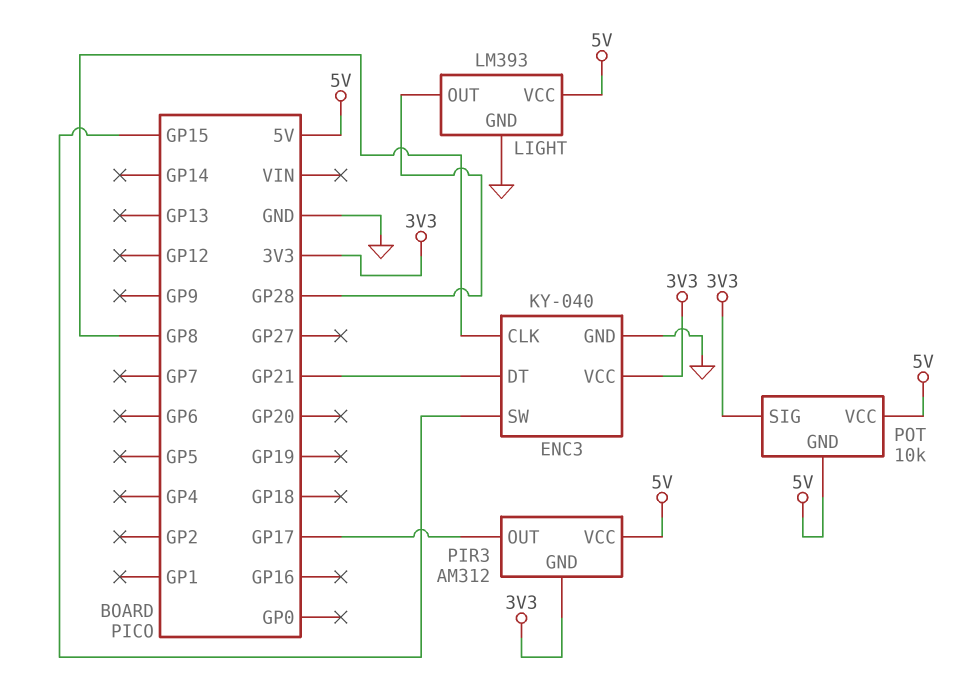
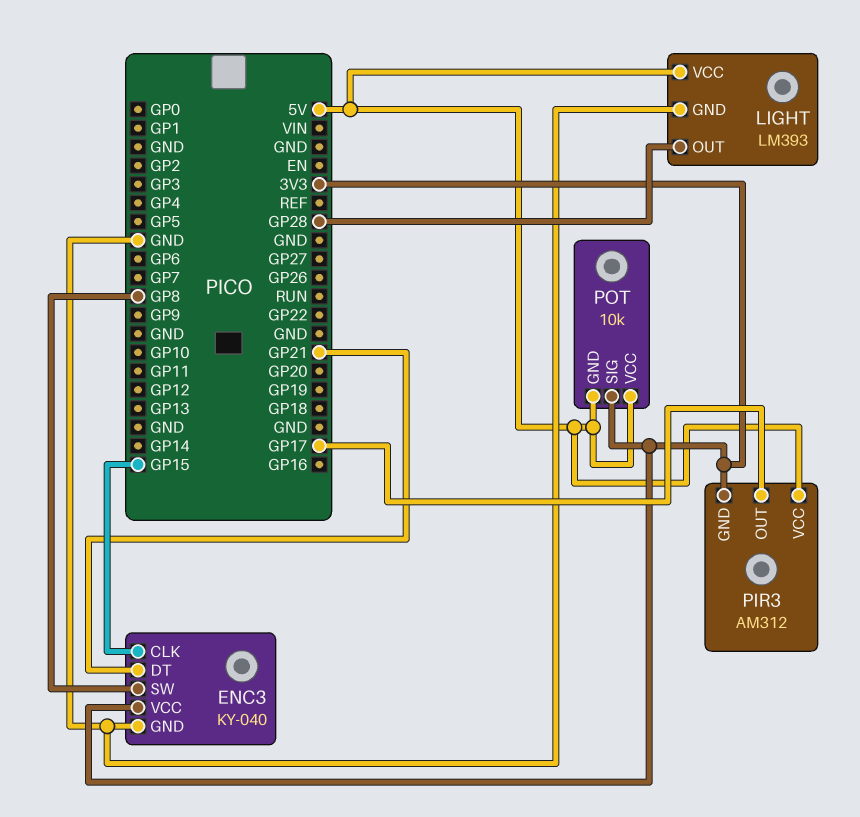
ENC3 pin CLK: GP8 -> GP15
ENC3 pin SW: GP15 -> GP8

